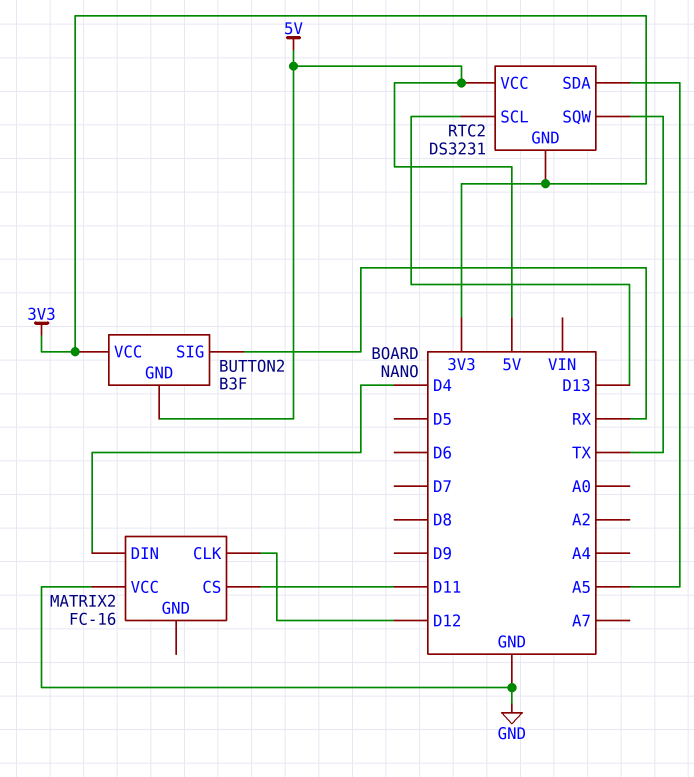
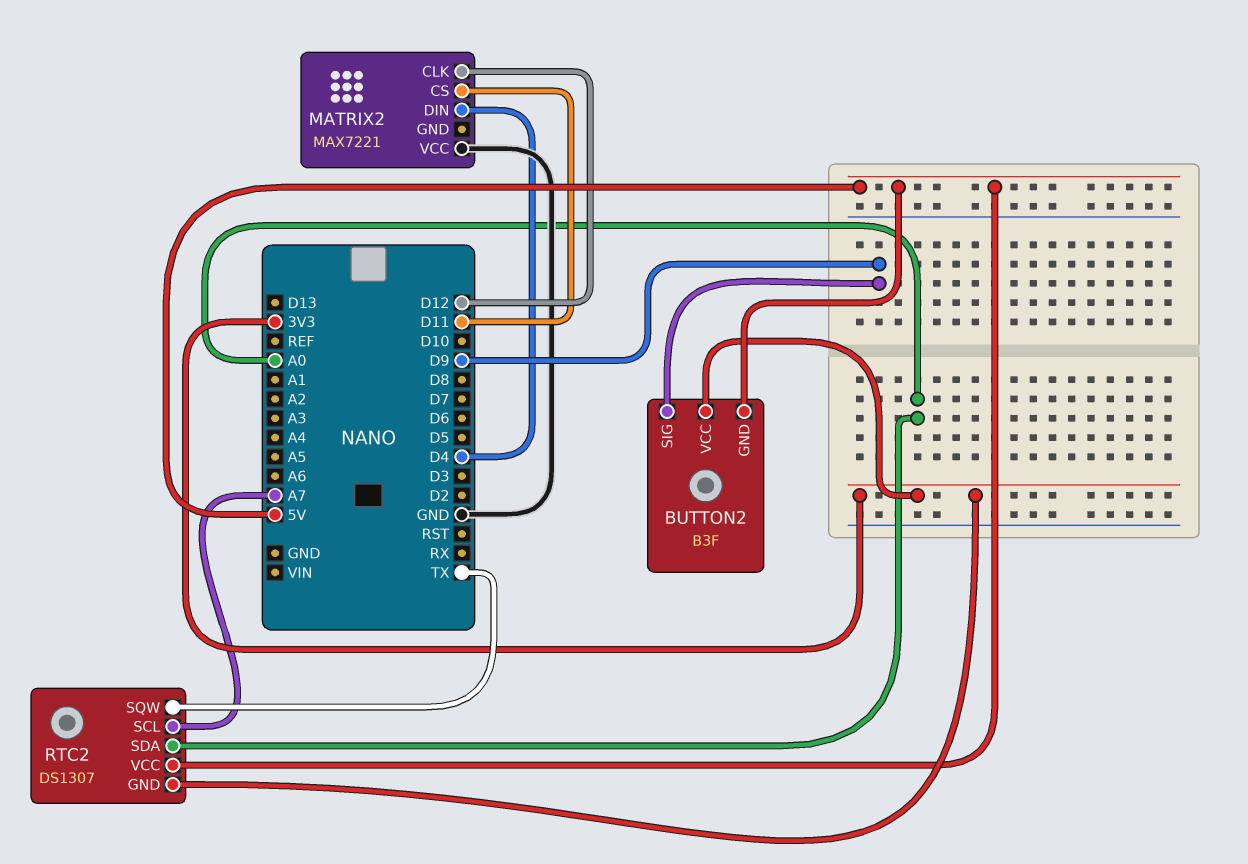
BUTTON2 pin SIG: RX -> D9
MATRIX2: FC-16 -> MAX7221
RTC2: DS3231 -> DS1307
RTC2 pin SCL: D13 -> A7
RTC2 pin SDA: A5 -> A0

